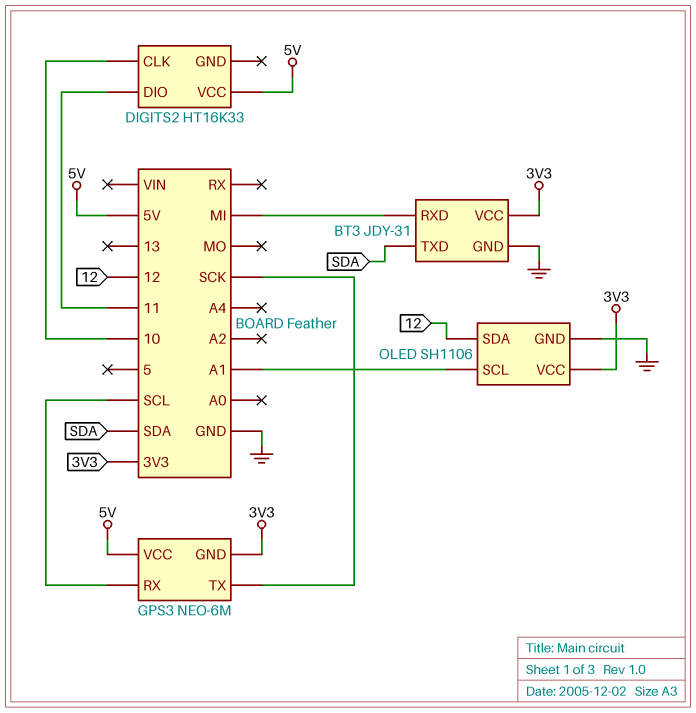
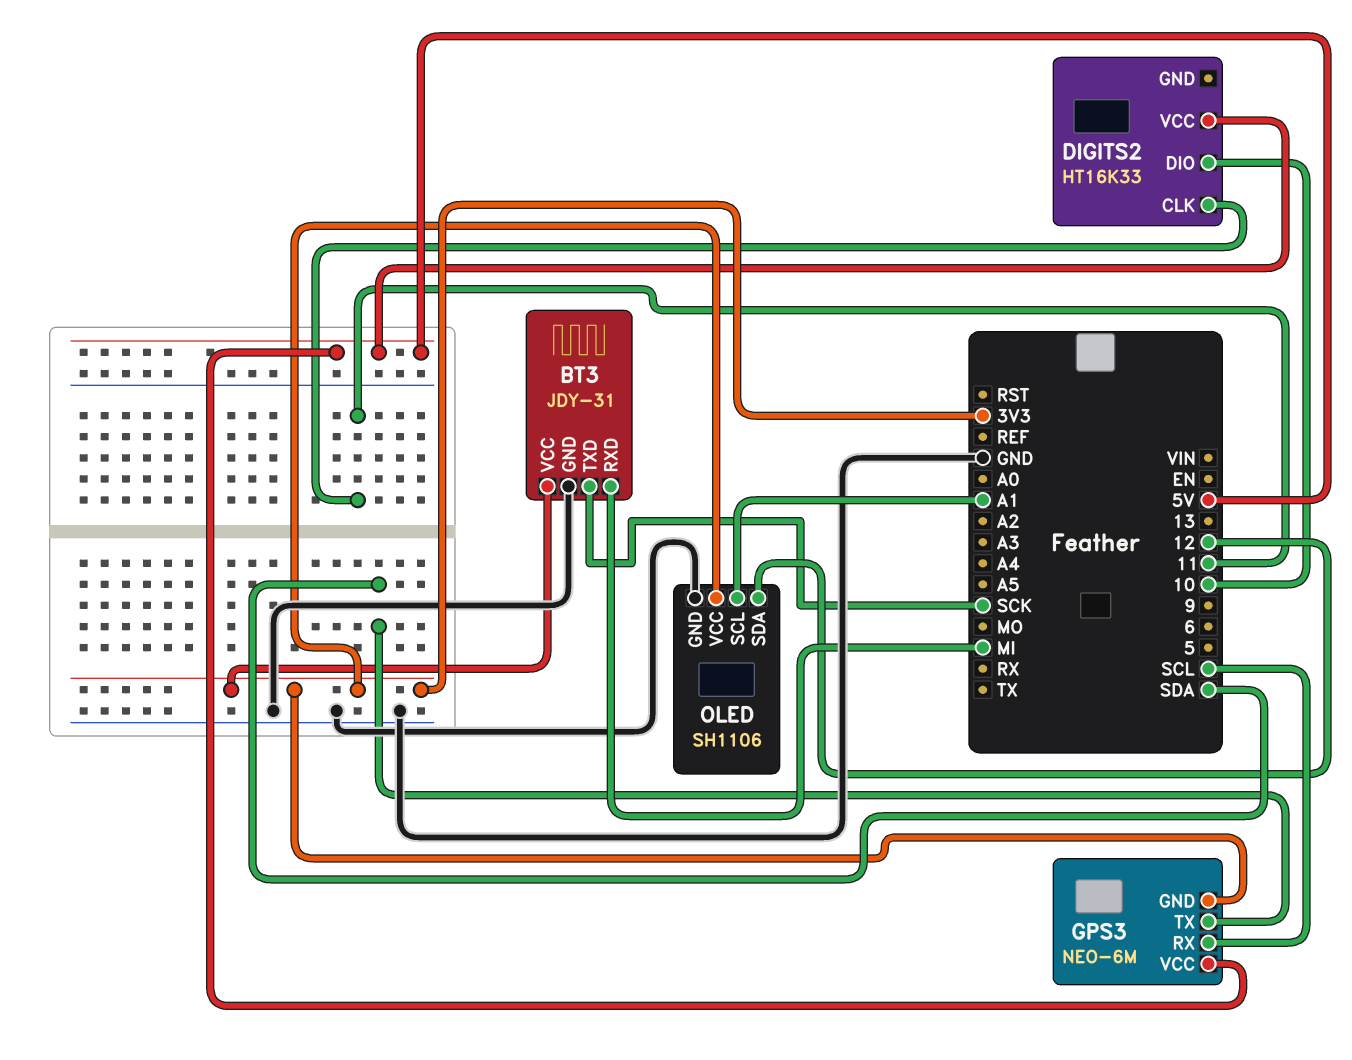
BT3 pin TXD: SDA -> SCK
DIGITS2 pin CLK: 10 -> 11
DIGITS2 pin DIO: 11 -> 10
GPS3 pin TX: SCK -> SDA

